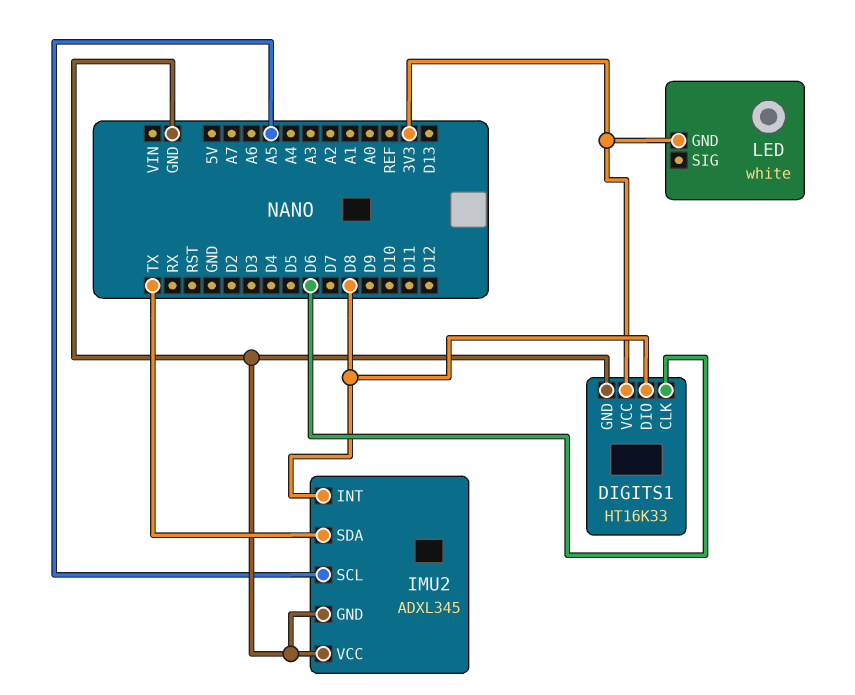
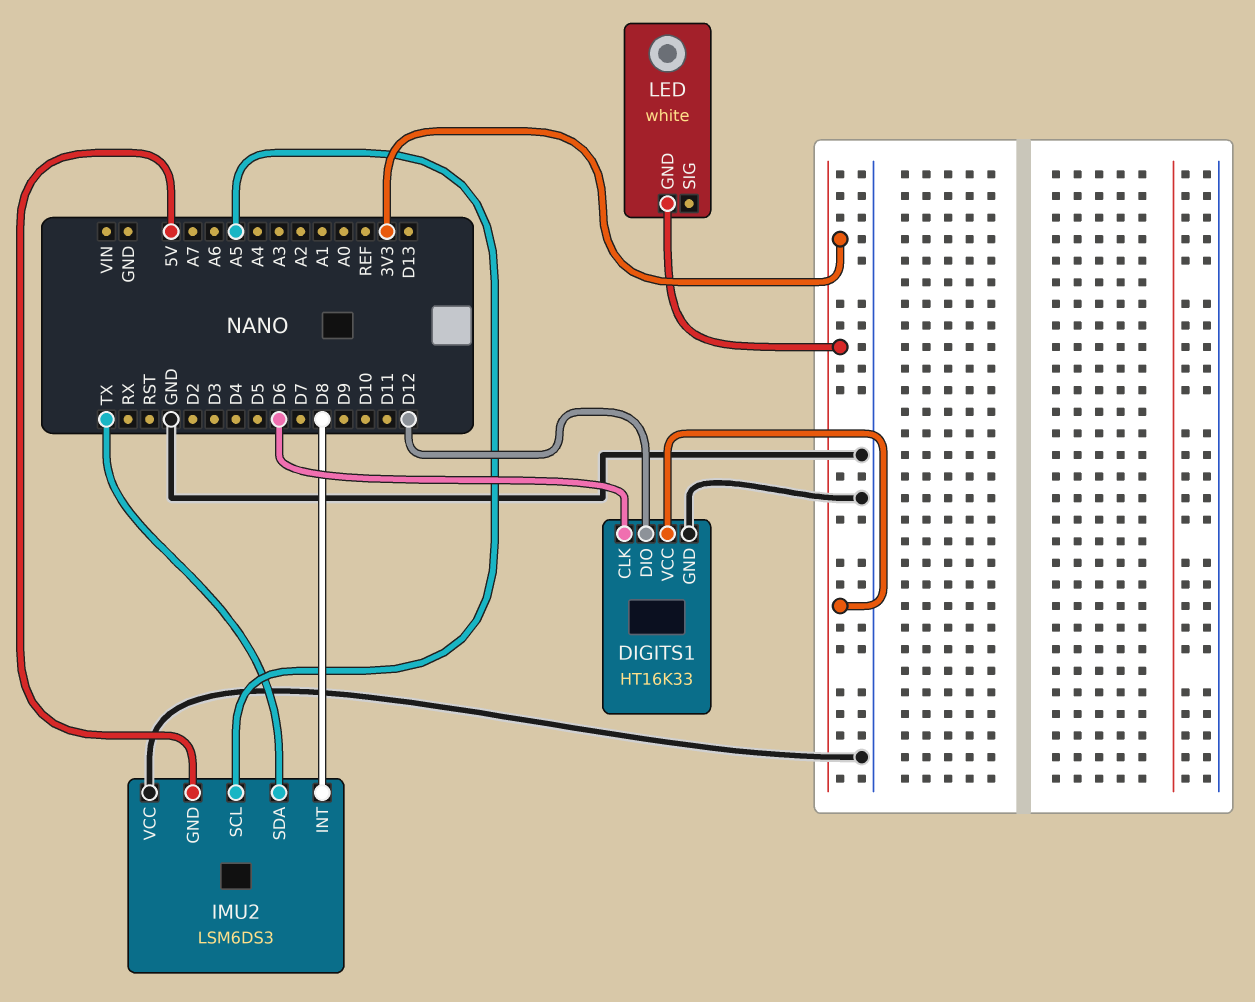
DIGITS1 pin DIO: D8 -> D12
IMU2: ADXL345 -> LSM6DS3
IMU2 pin GND: GND -> 5V

